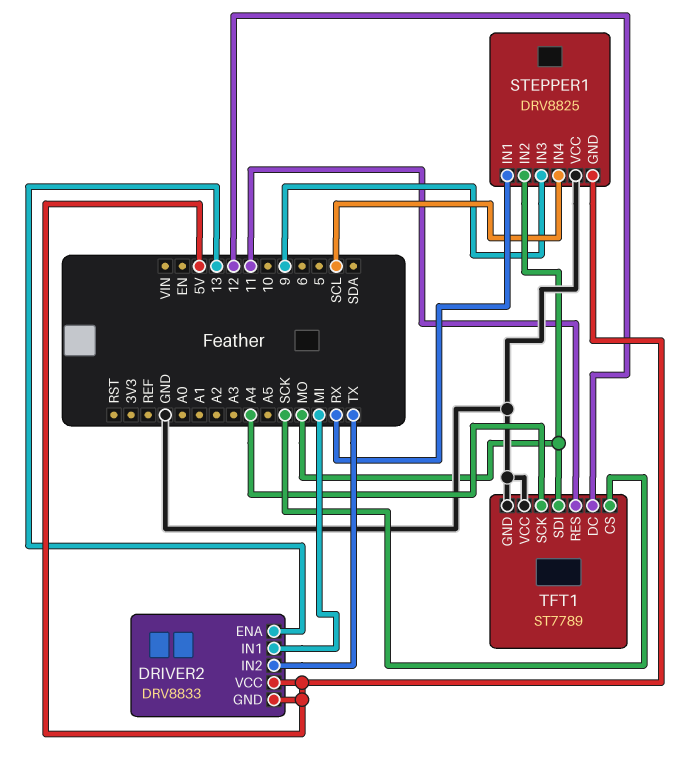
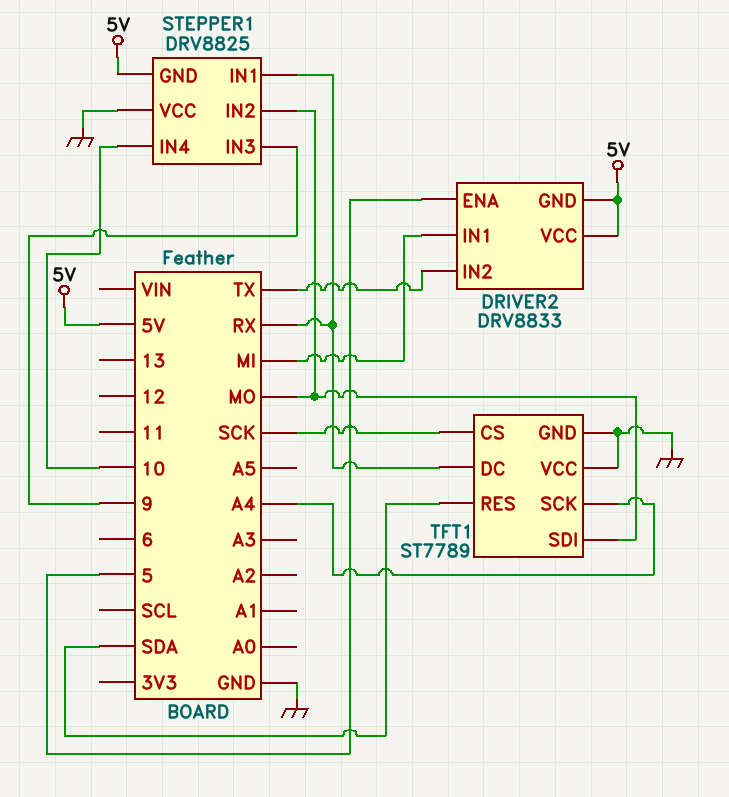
DRIVER2 pin ENA: 13 -> 5
STEPPER1 pin IN4: SCL -> 10
TFT1 pin DC: 12 -> RX
TFT1 pin RES: 11 -> SDA

